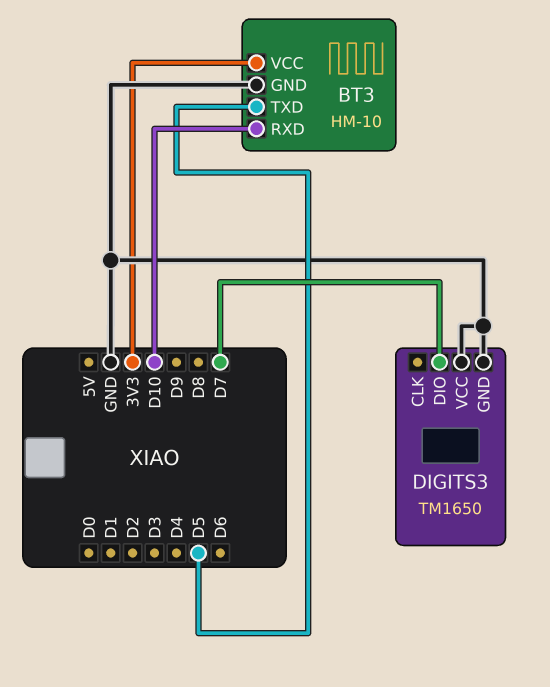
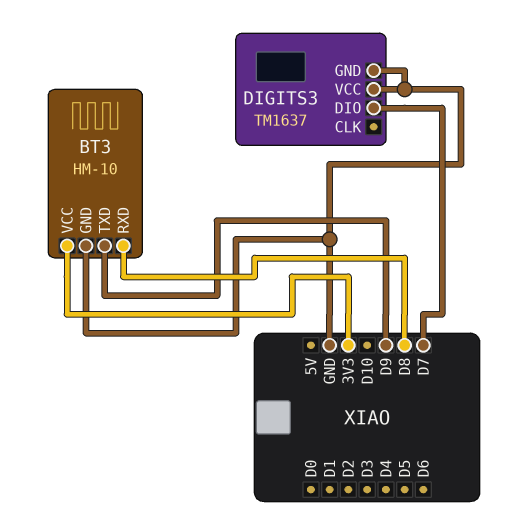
BT3 pin RXD: D10 -> D8
BT3 pin TXD: D5 -> D9
DIGITS3: TM1650 -> TM1637

